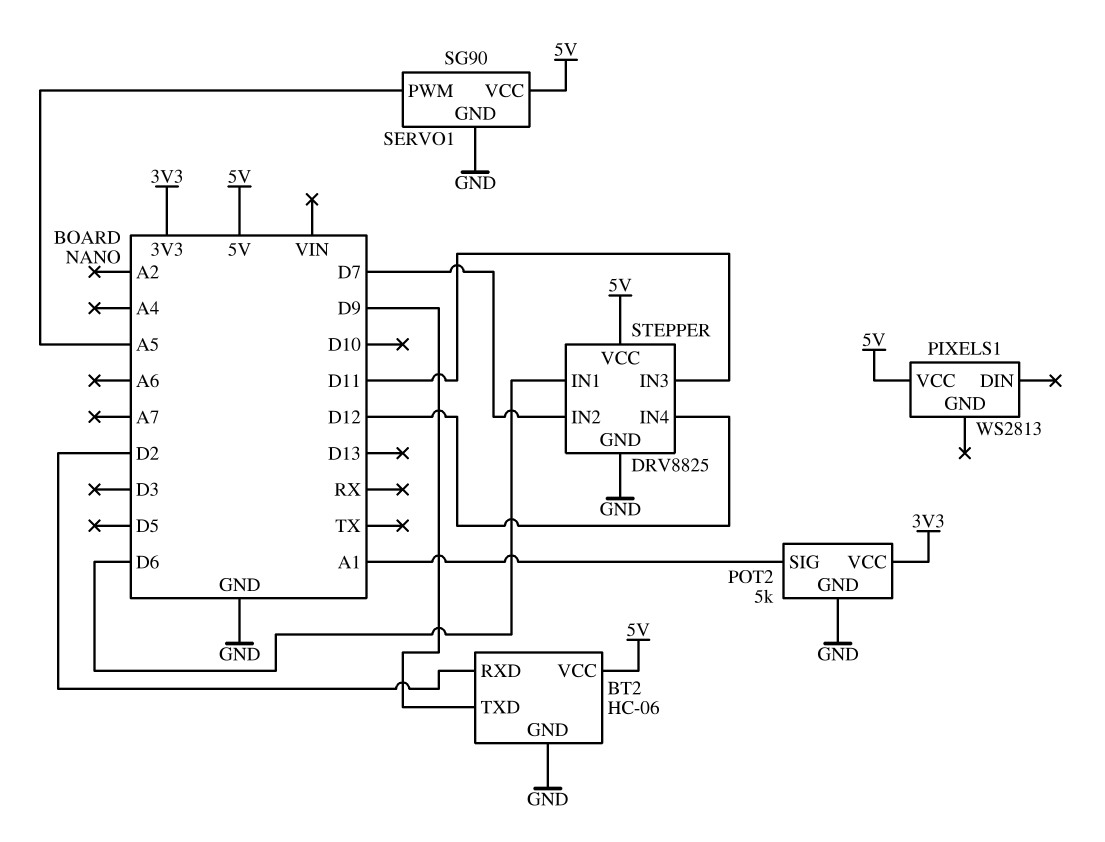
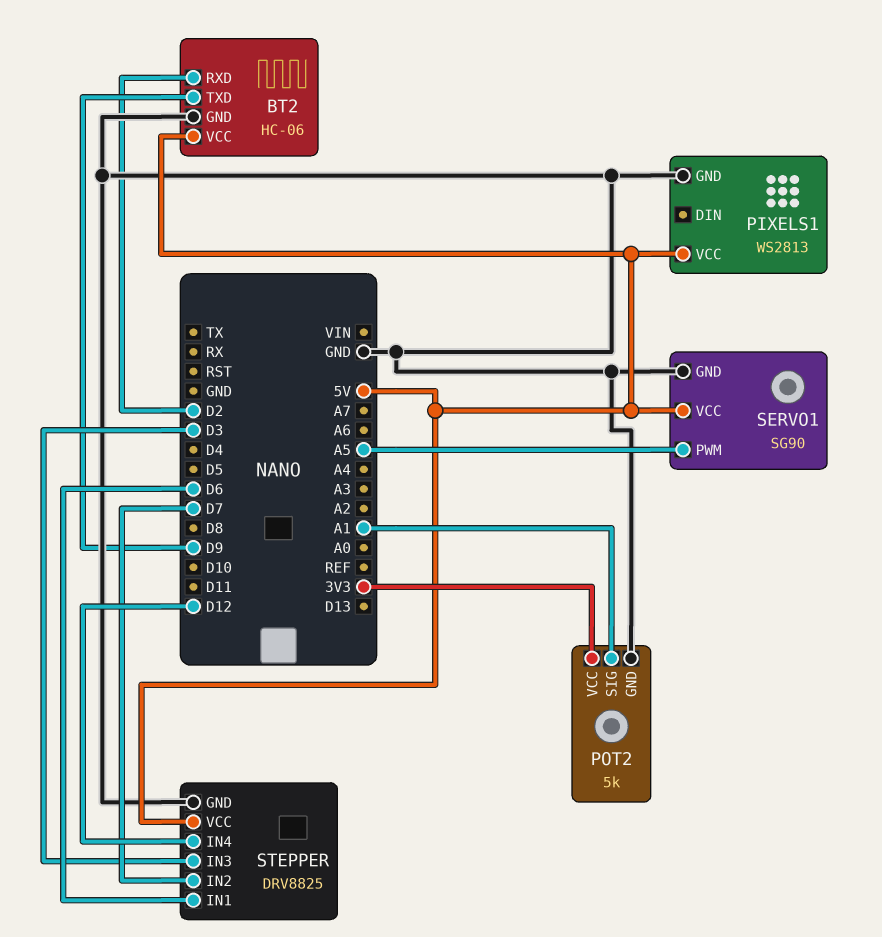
PIXELS1 pin GND: none -> GND
STEPPER pin IN3: D11 -> D3

